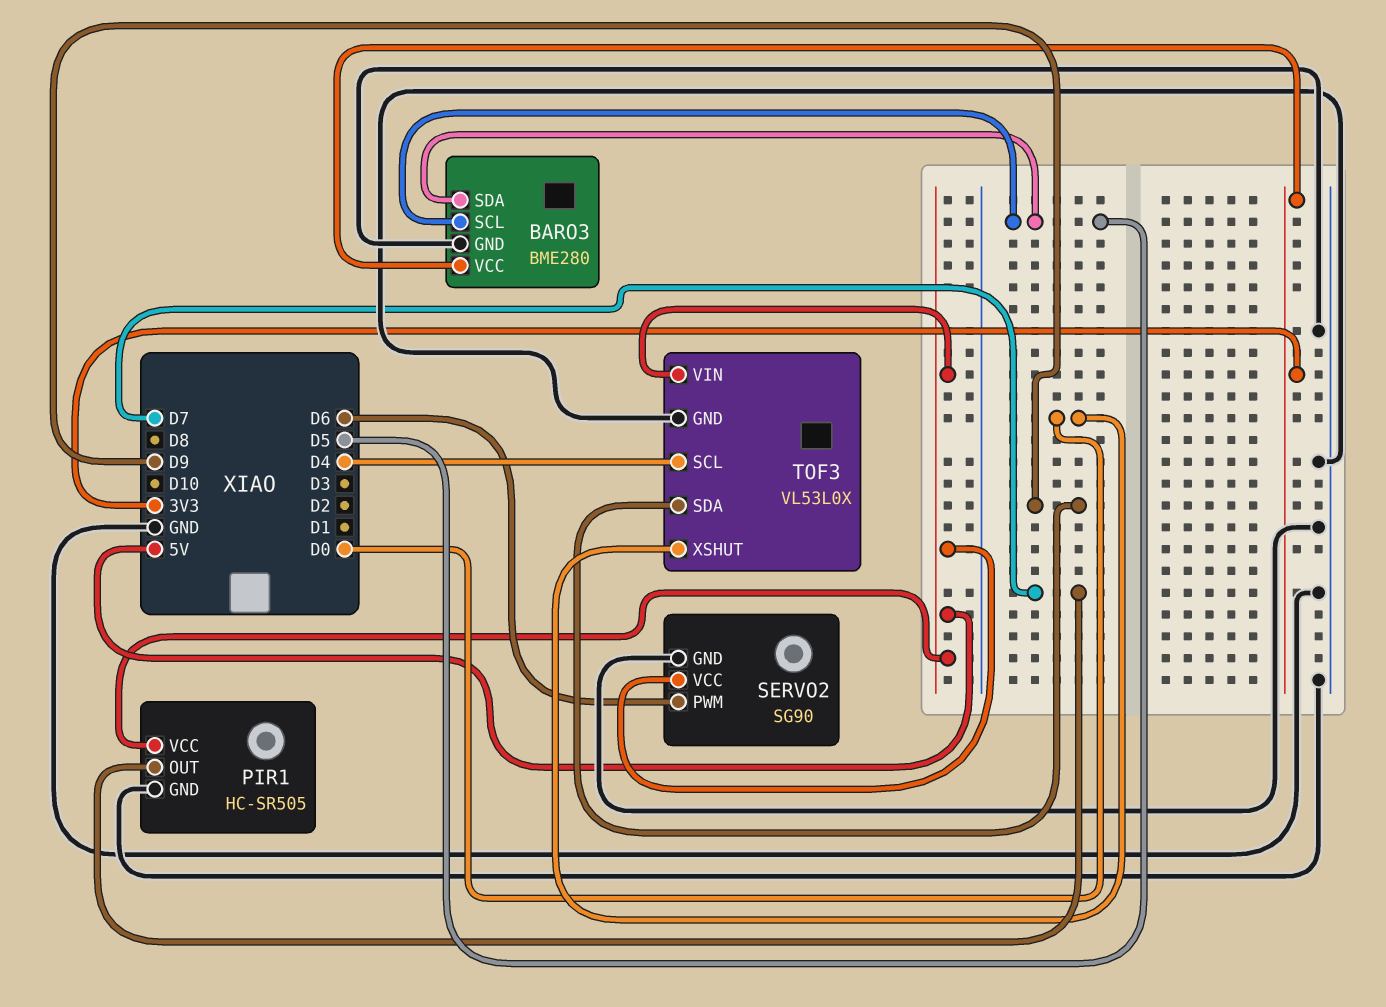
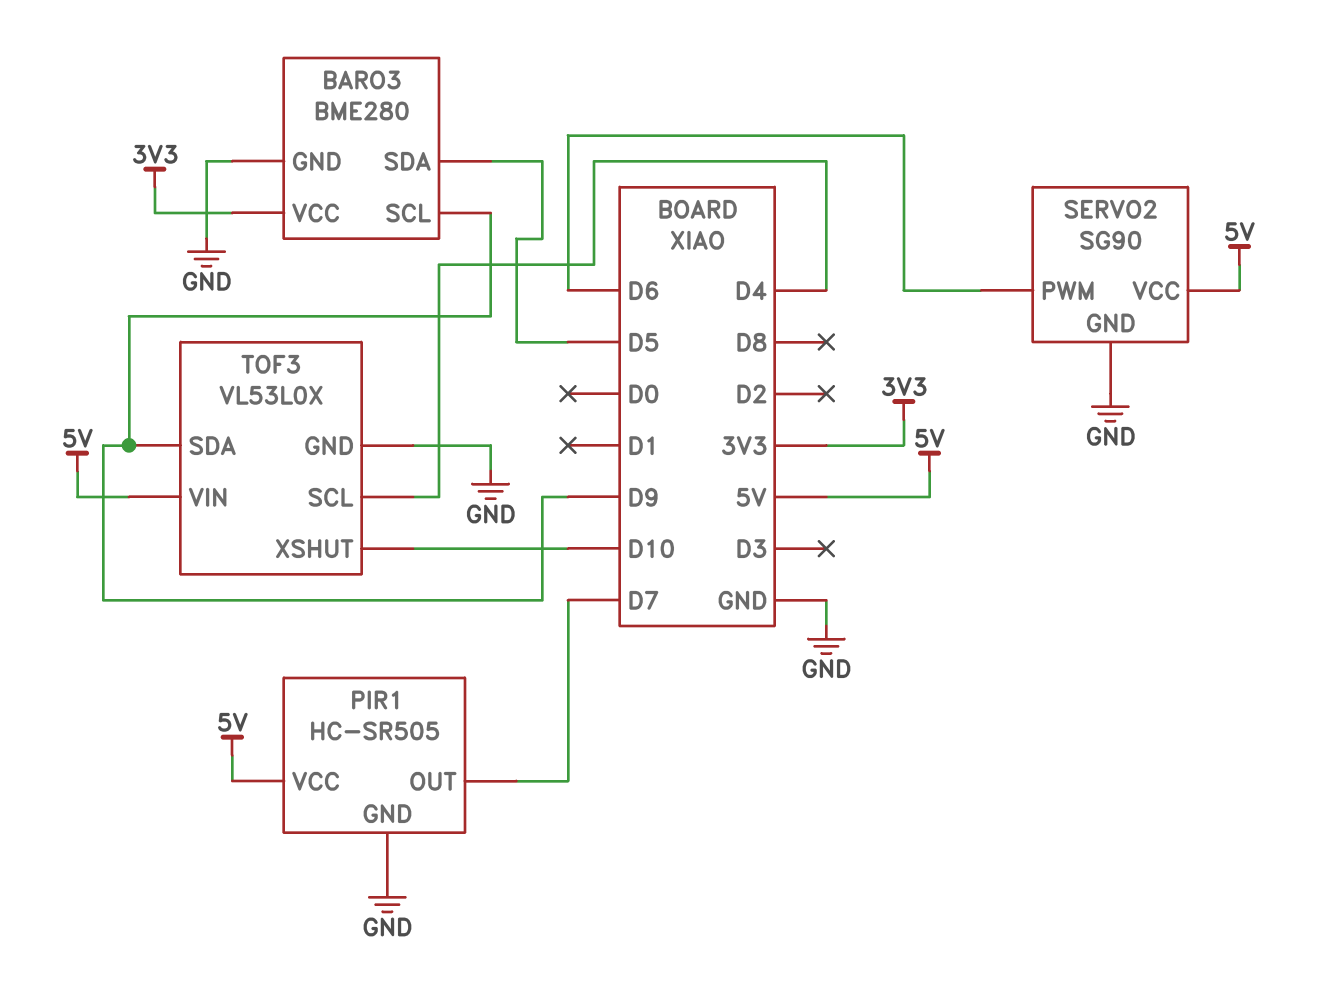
BARO3 pin SCL: D5 -> D9
TOF3 pin XSHUT: D0 -> D10

